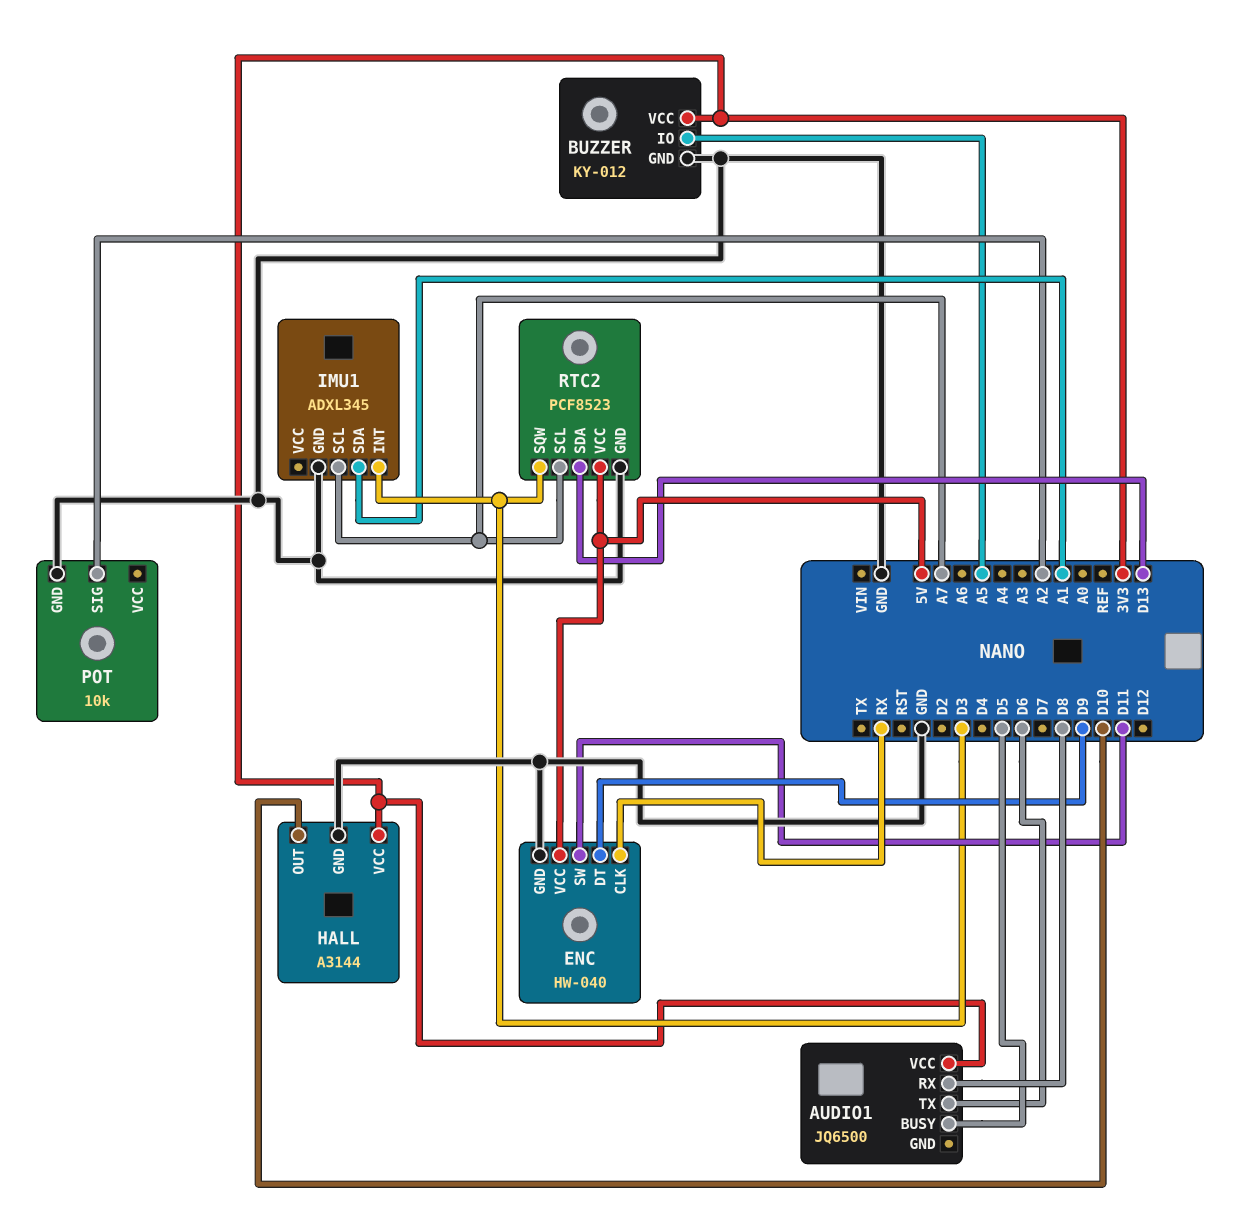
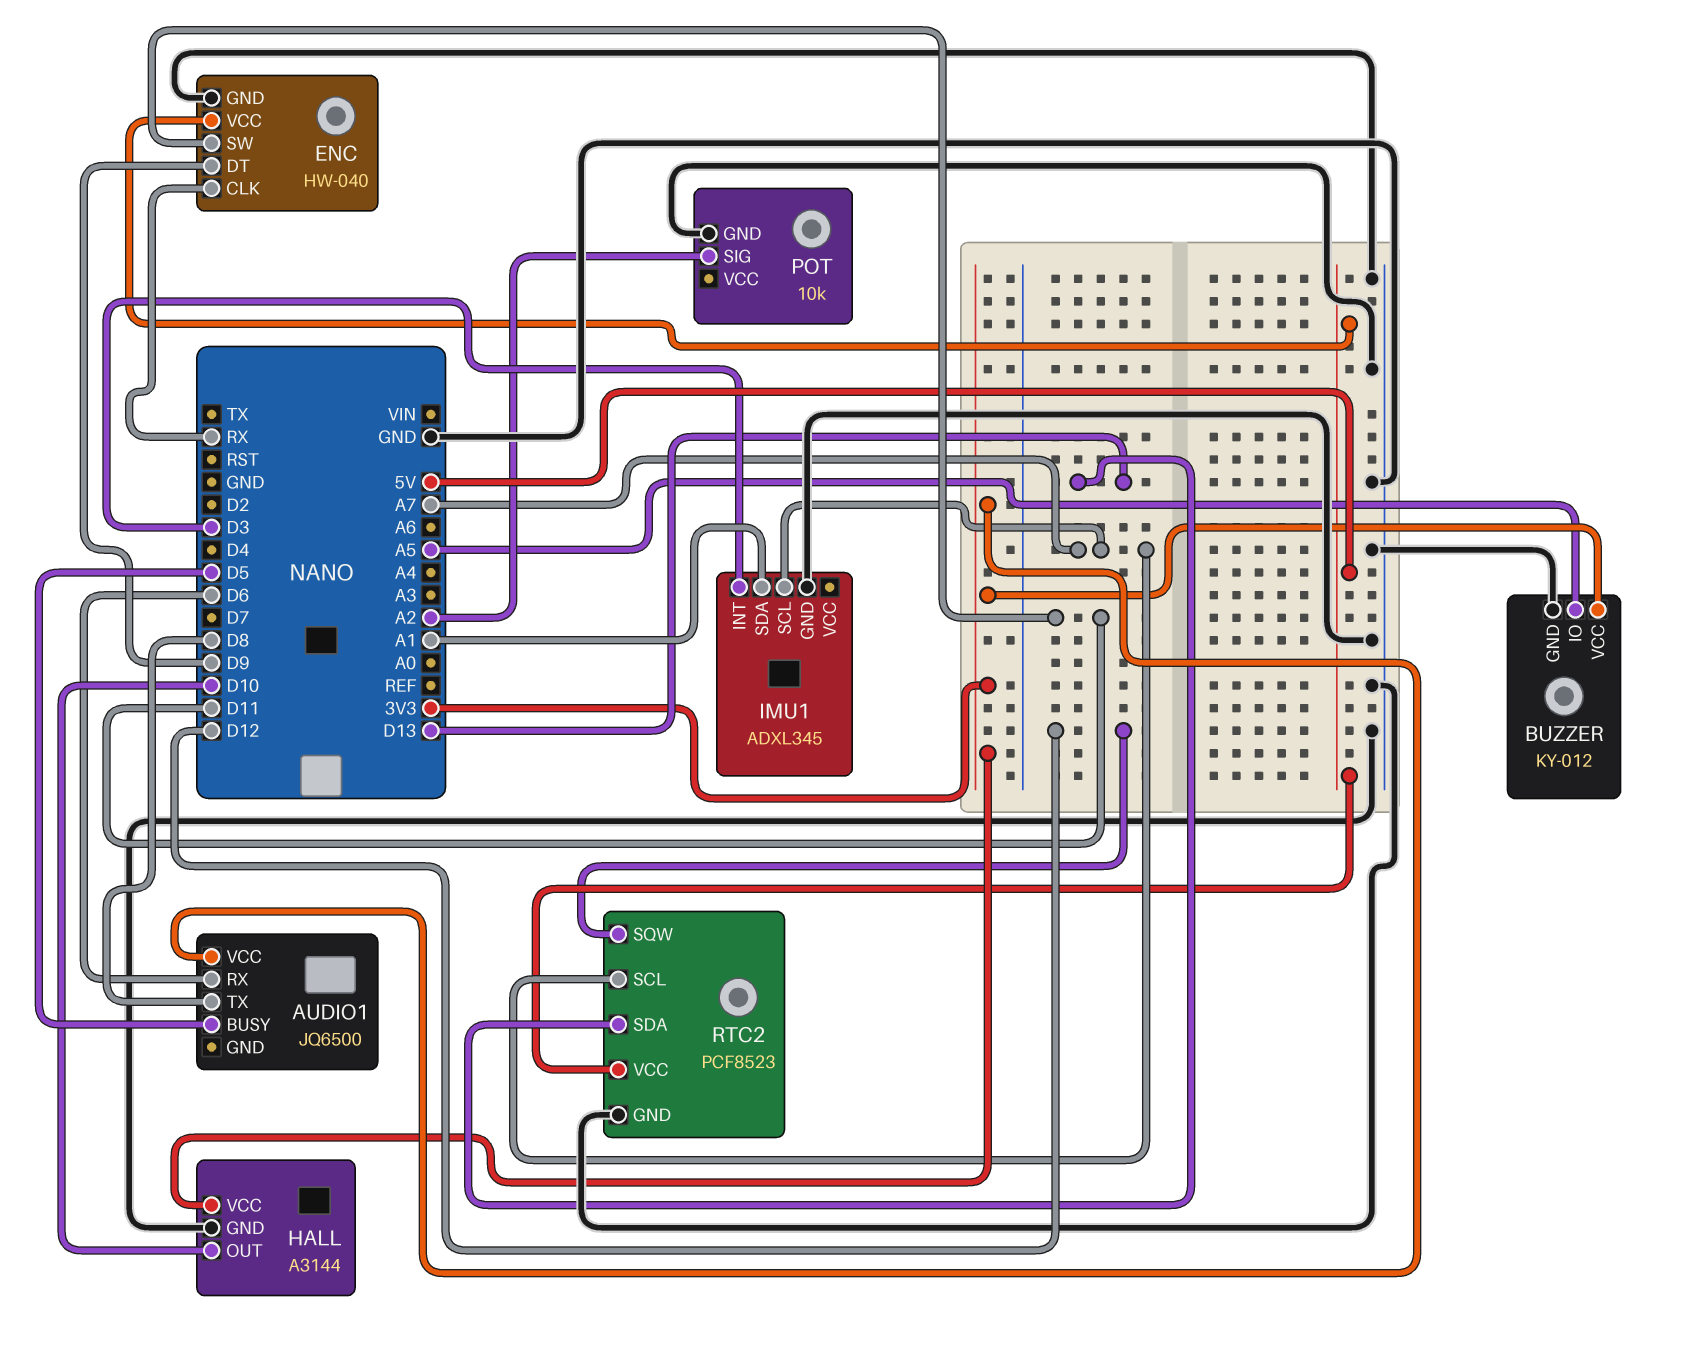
AUDIO1 pin RX: D8 -> D6
AUDIO1 pin TX: D6 -> D8
RTC2 pin SQW: D3 -> D12

